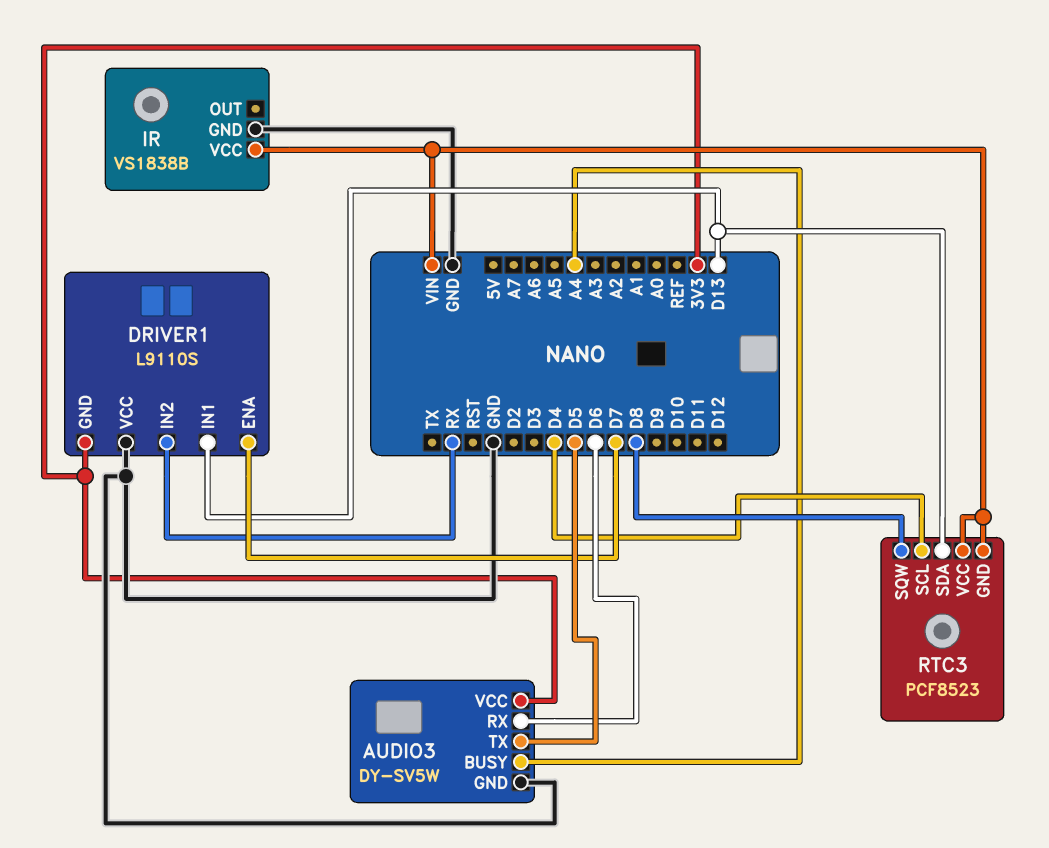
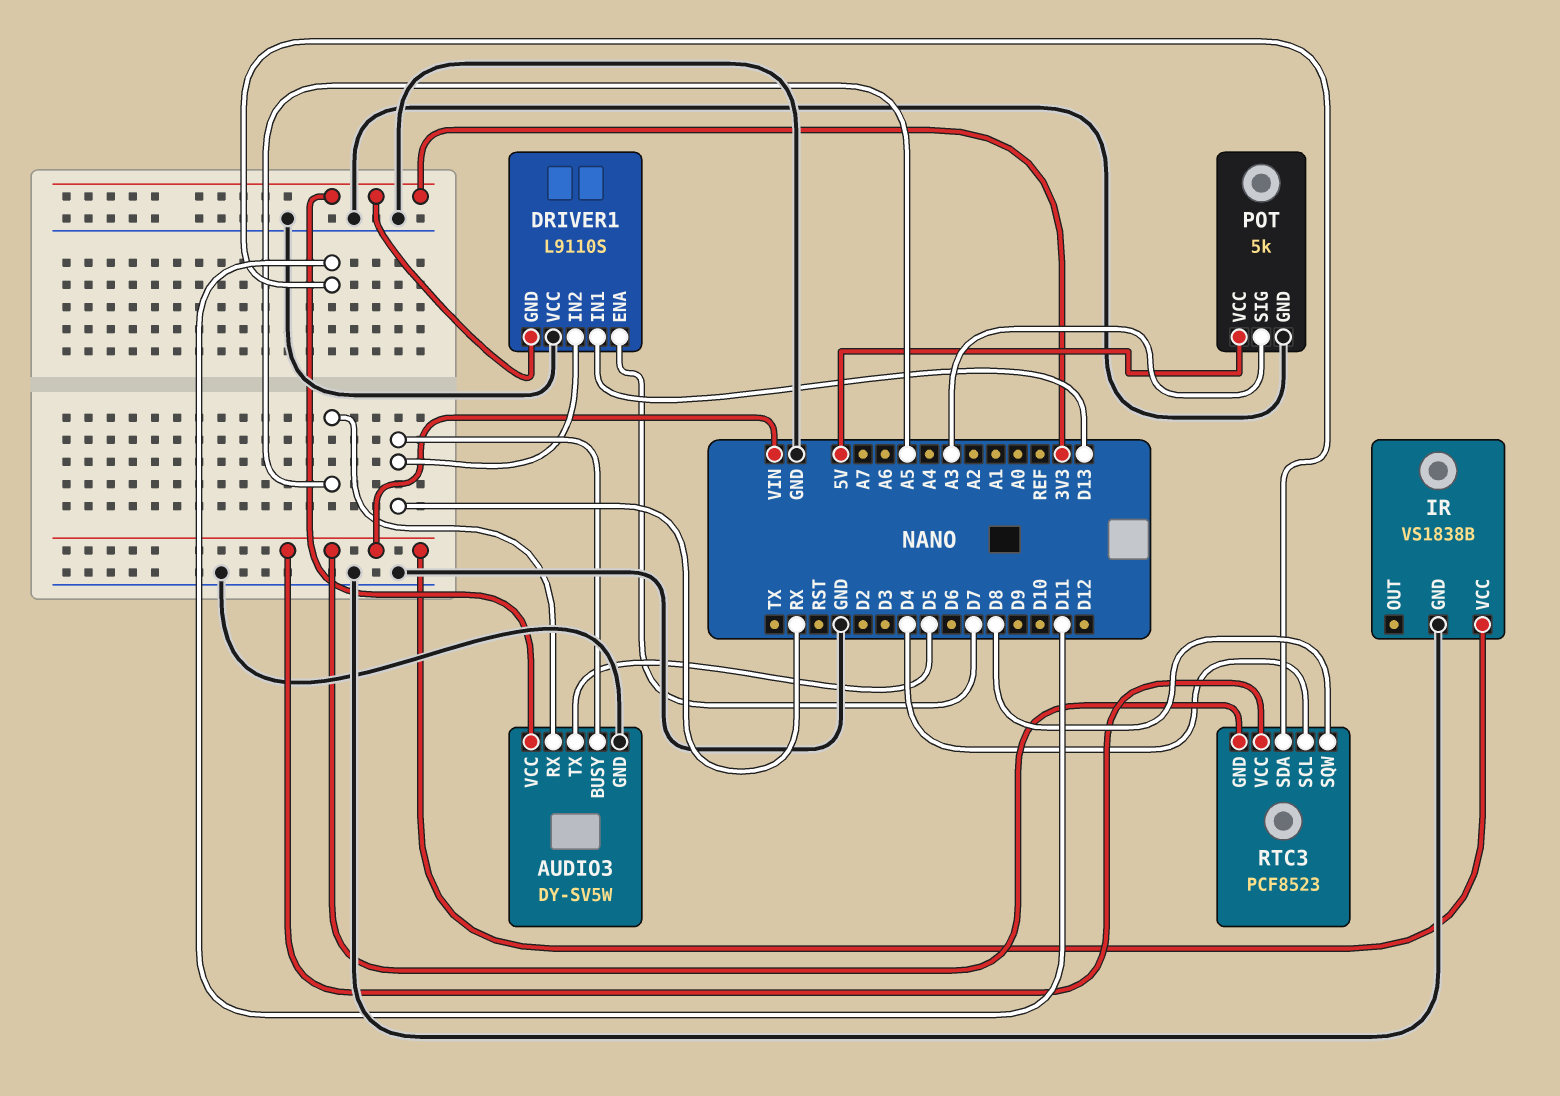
AUDIO3 pin BUSY: A4 -> RX
AUDIO3 pin RX: D6 -> A5
POT: none -> 5k
POT pin GND: none -> GND
POT pin SIG: none -> A3
POT pin VCC: none -> 5V
RTC3 pin SDA: D13 -> D11

